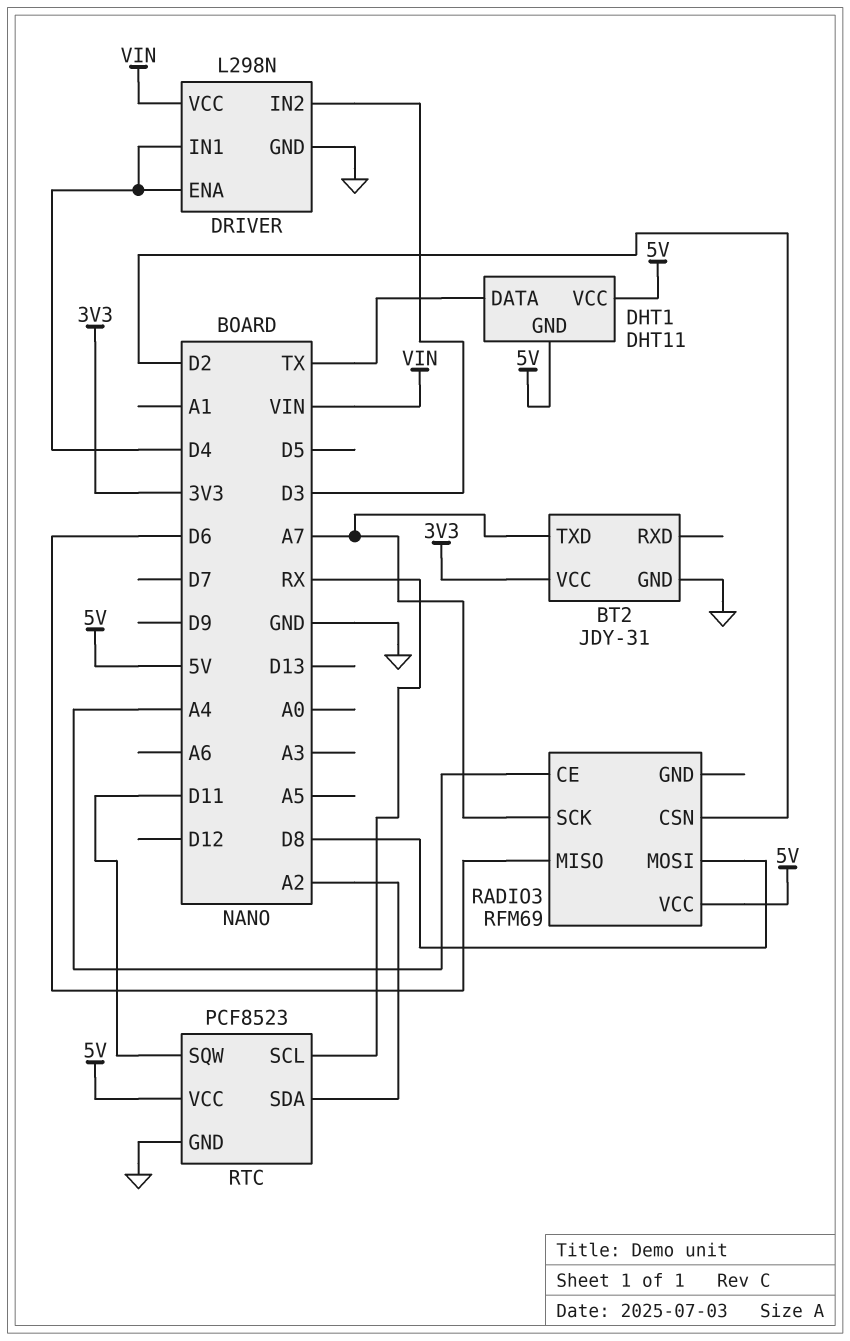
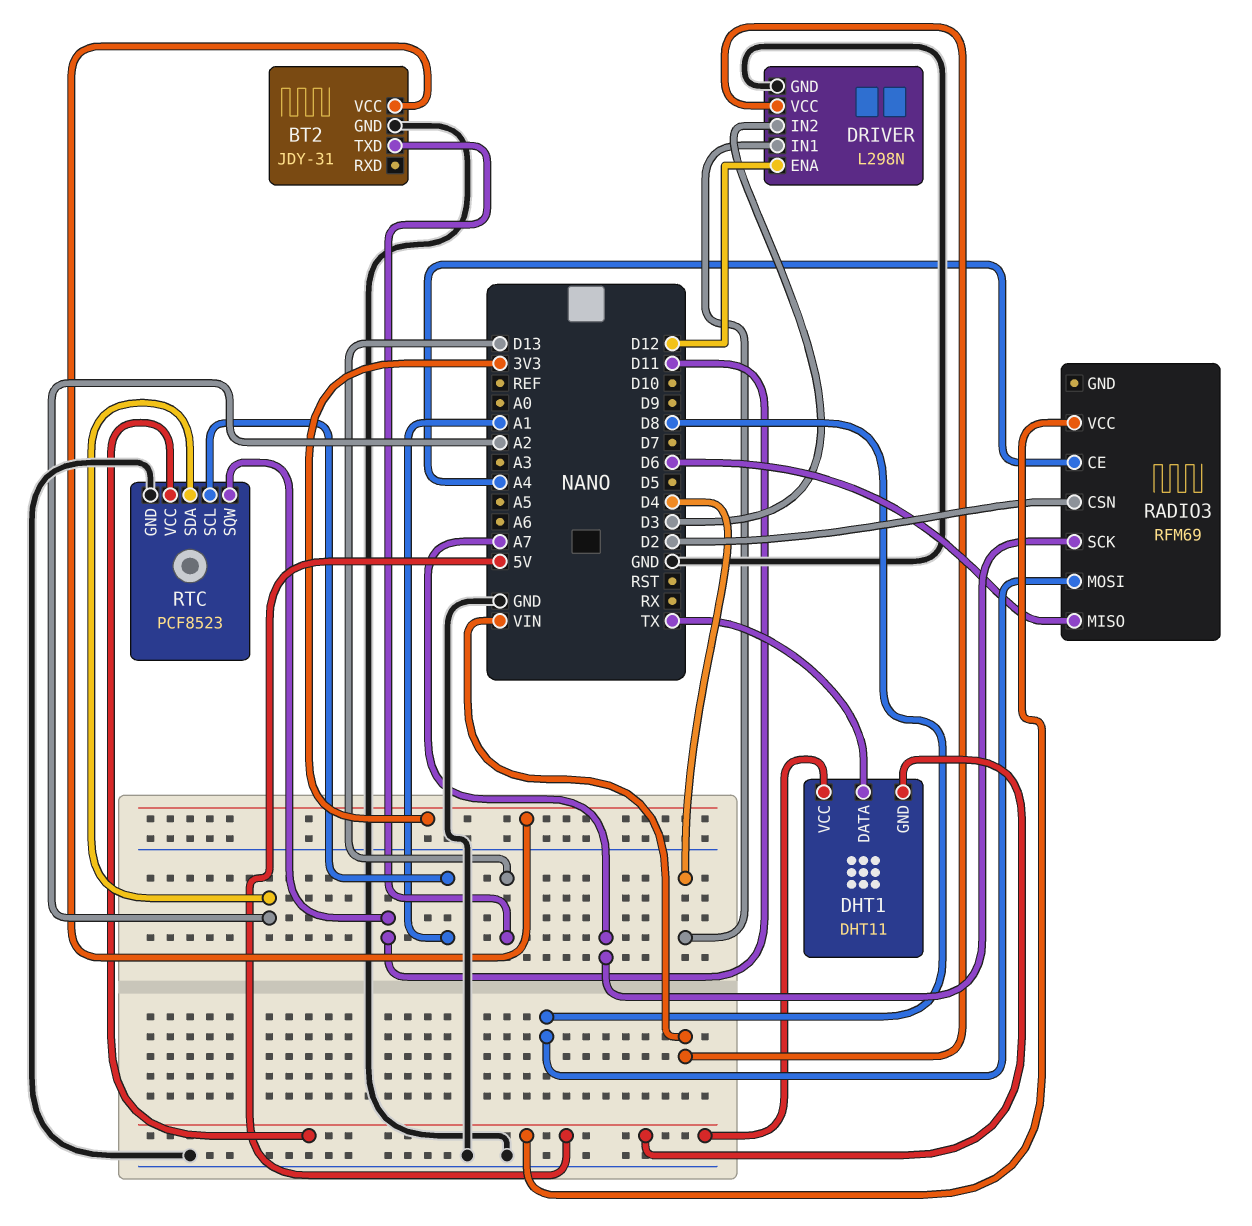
BT2 pin TXD: A7 -> D13
DRIVER pin ENA: D4 -> D12
RTC pin SCL: RX -> A1

